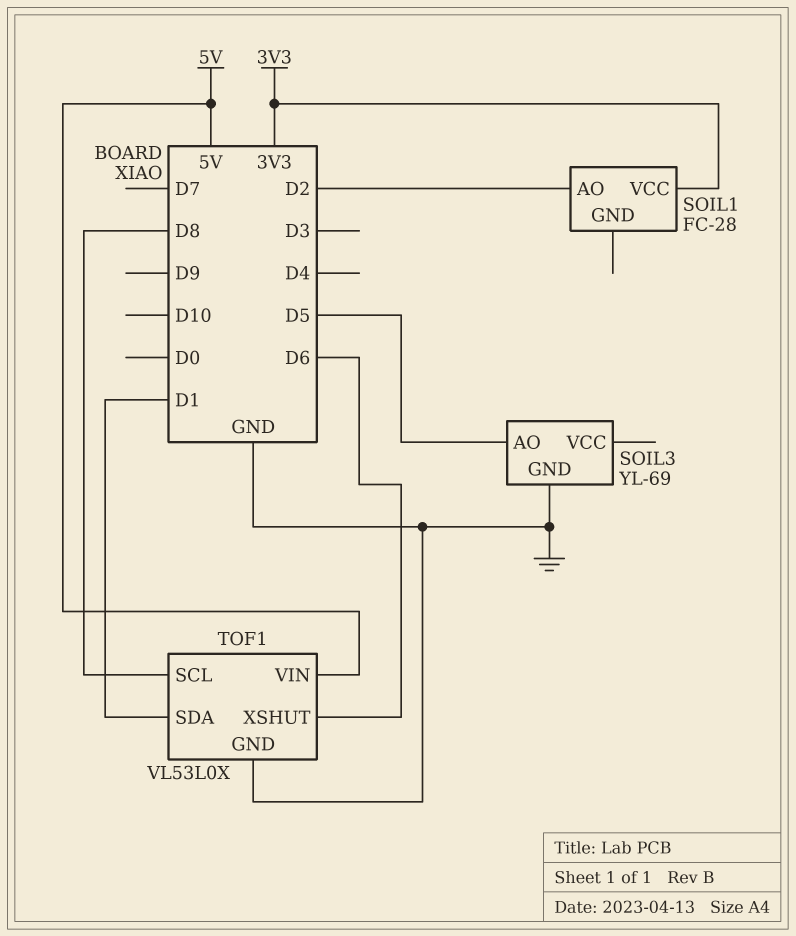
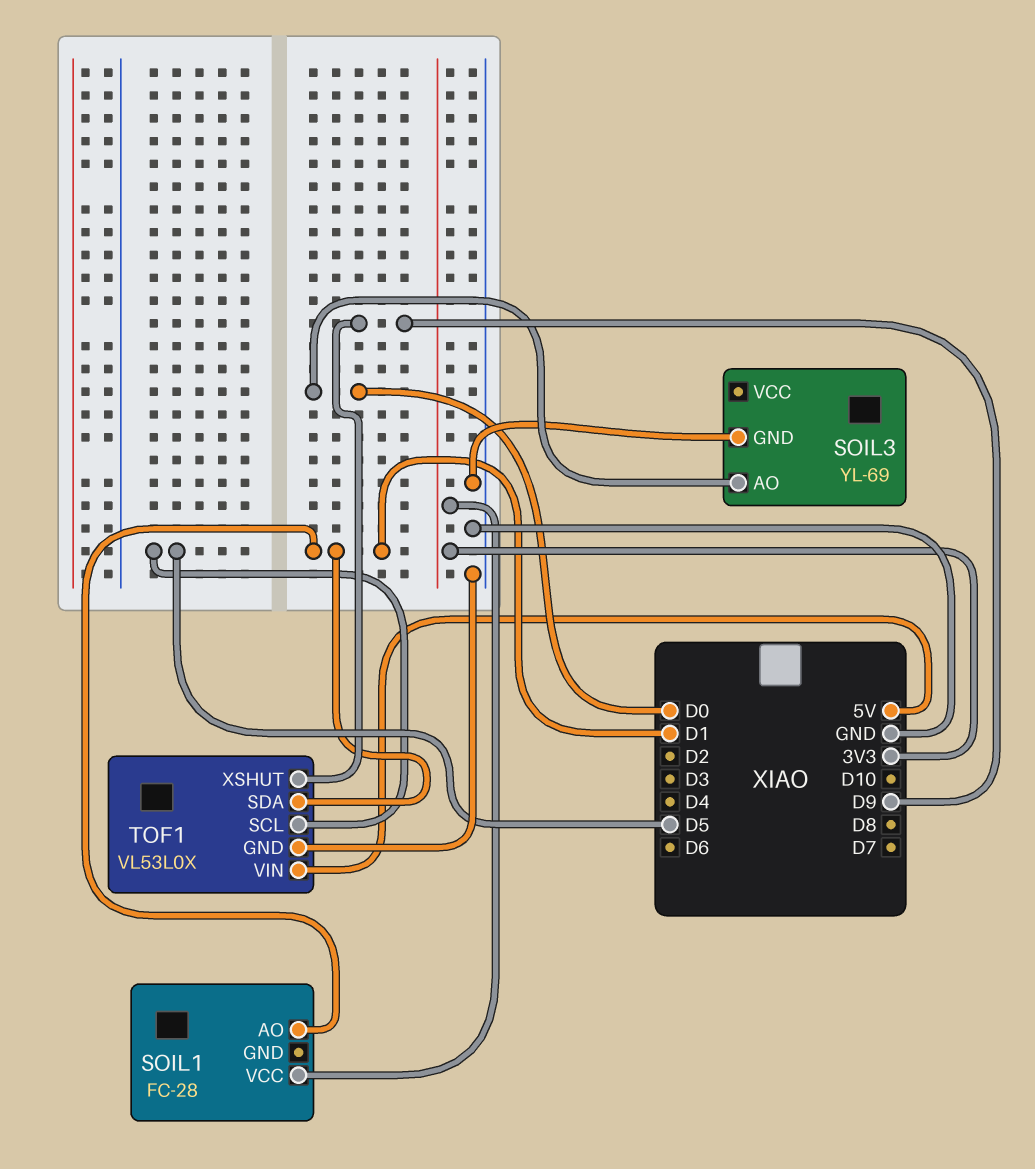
SOIL1 pin AO: D2 -> D1
SOIL3 pin AO: D5 -> D0
TOF1 pin SCL: D8 -> D5
TOF1 pin XSHUT: D6 -> D9

